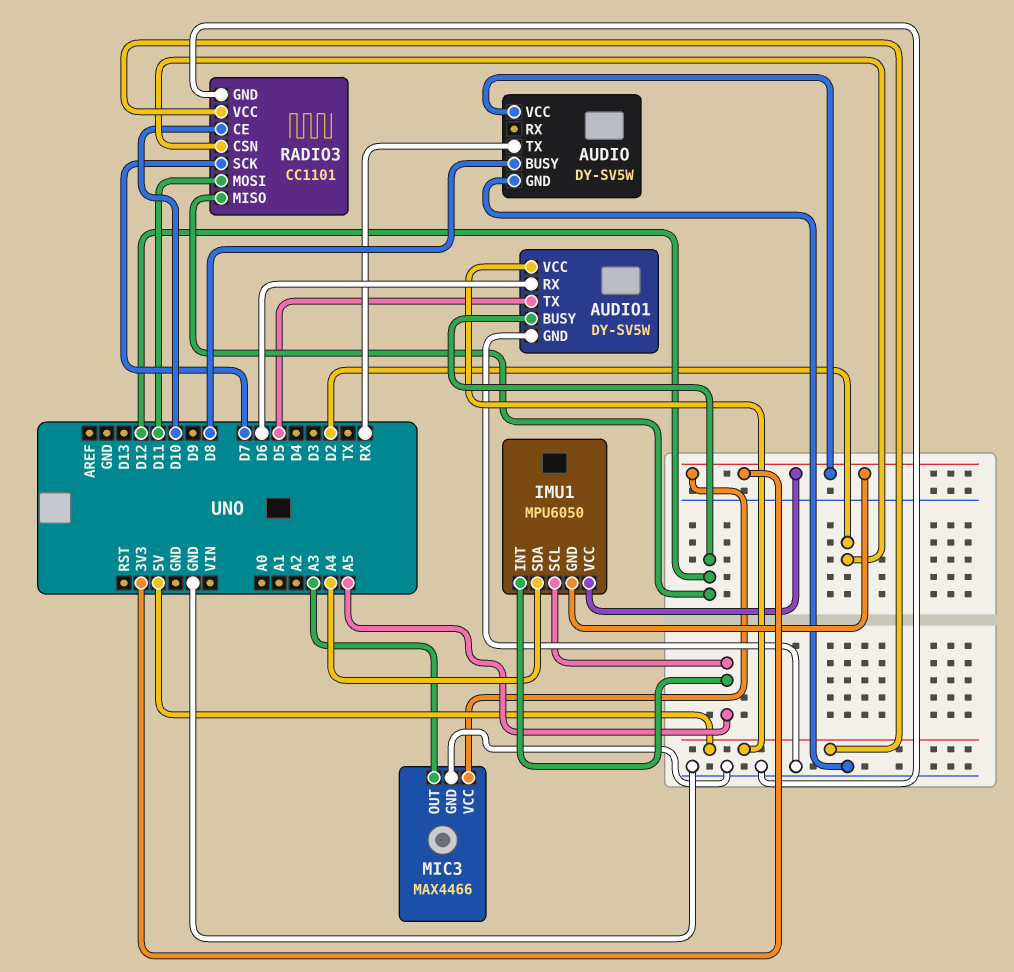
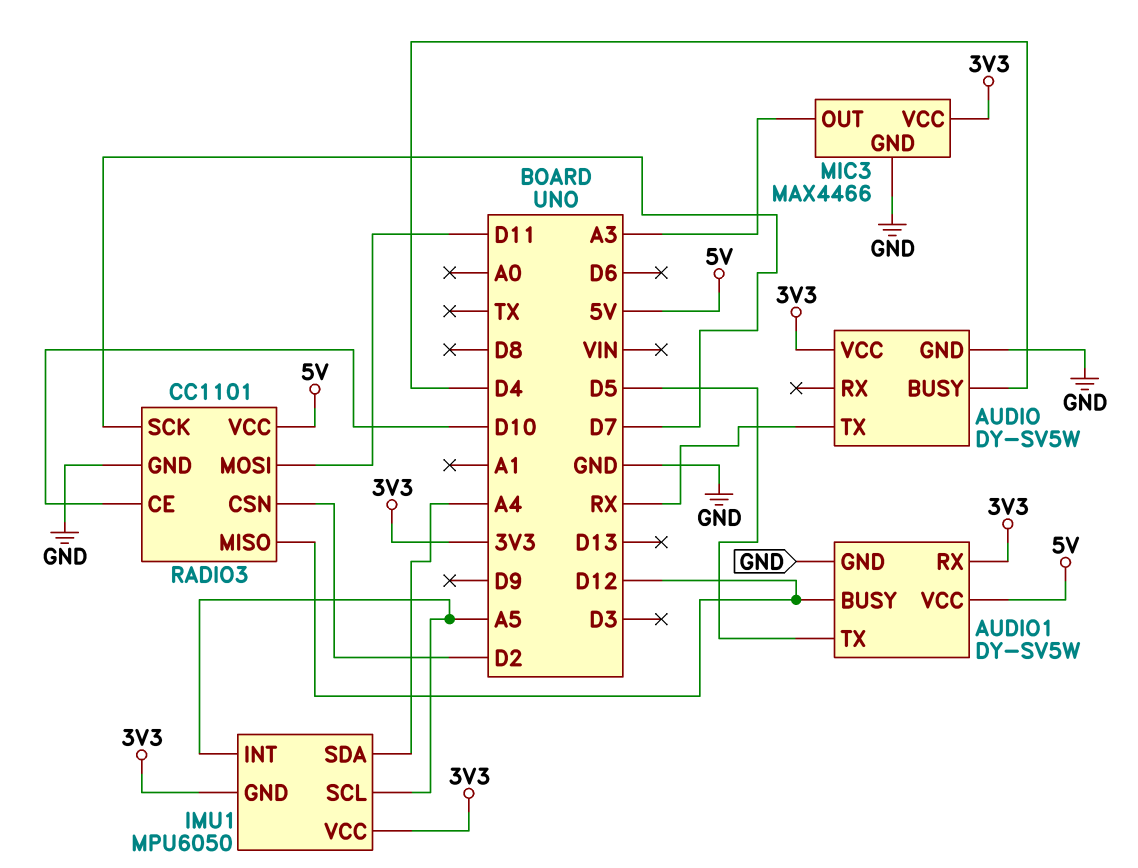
AUDIO pin BUSY: D8 -> D4
AUDIO1 pin RX: D6 -> 3V3

